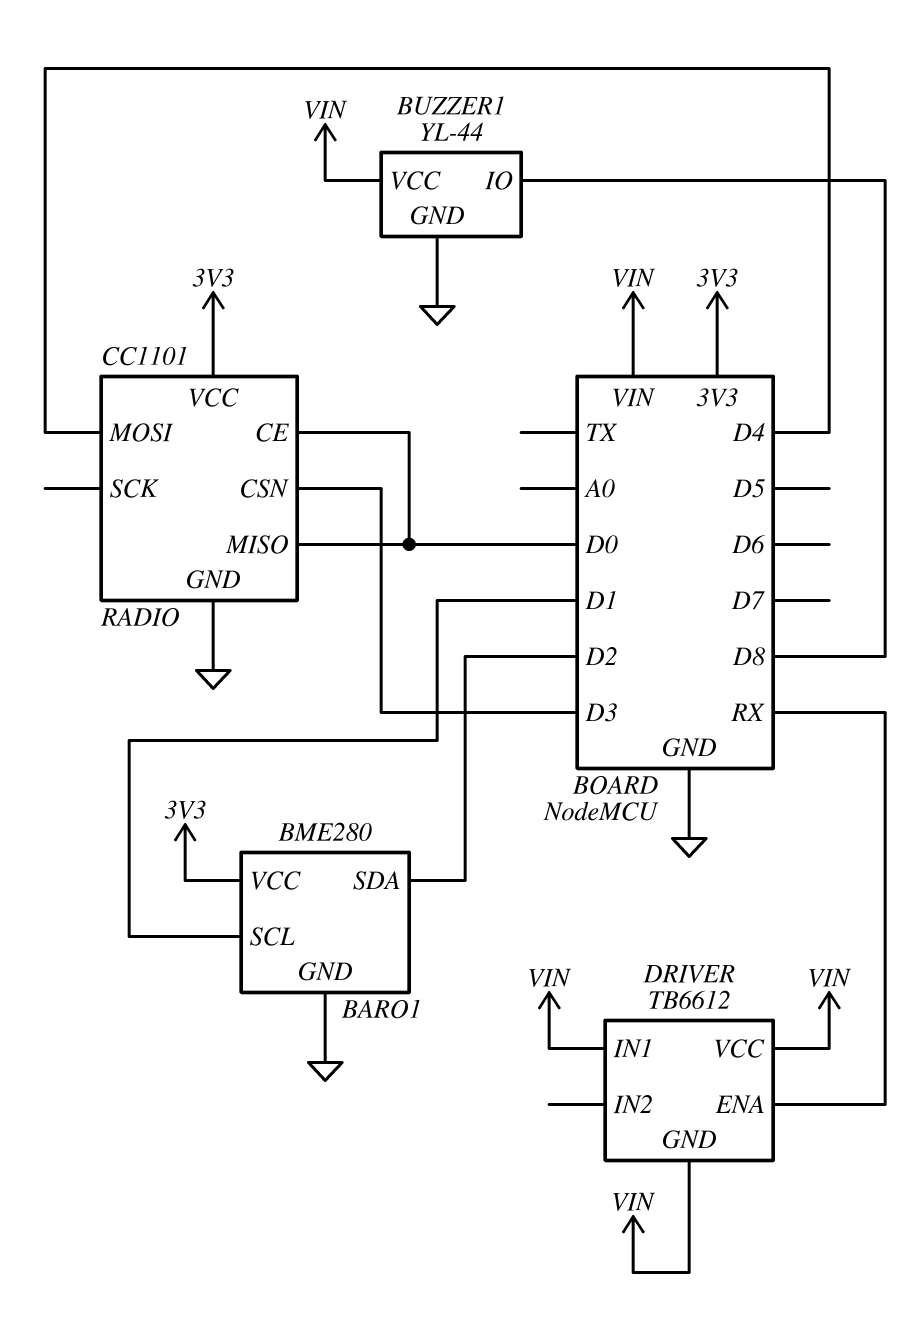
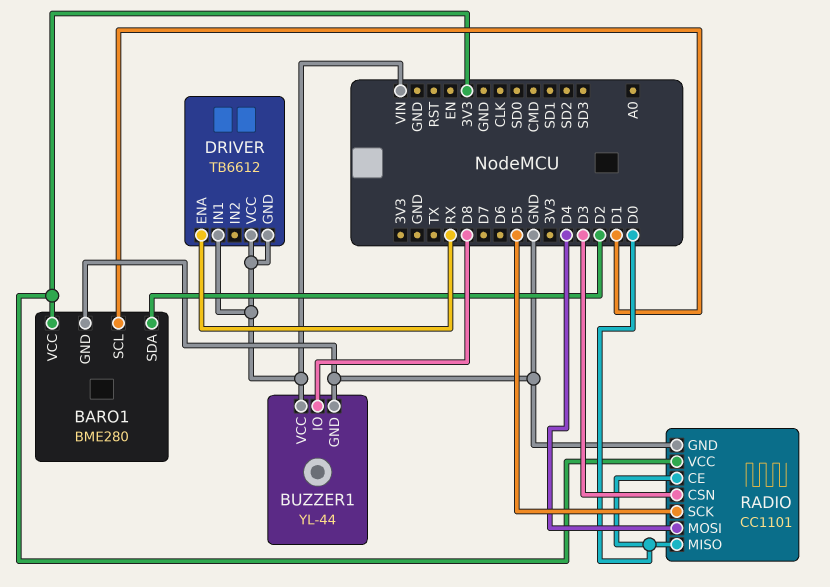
RADIO pin SCK: none -> D5

